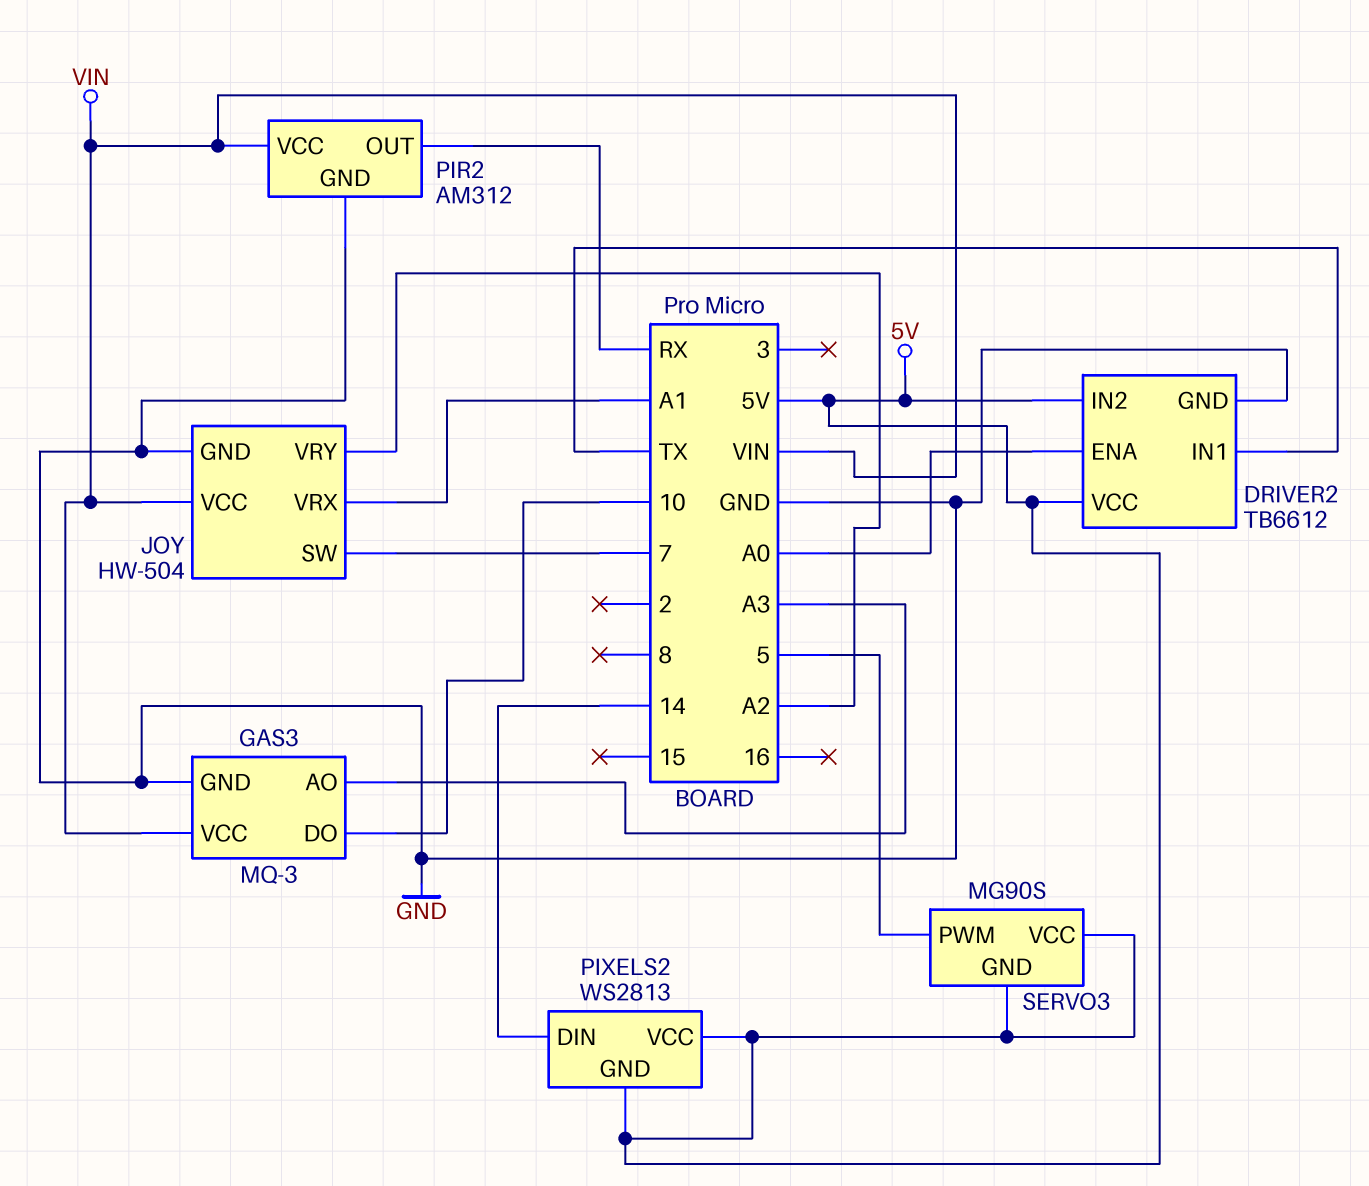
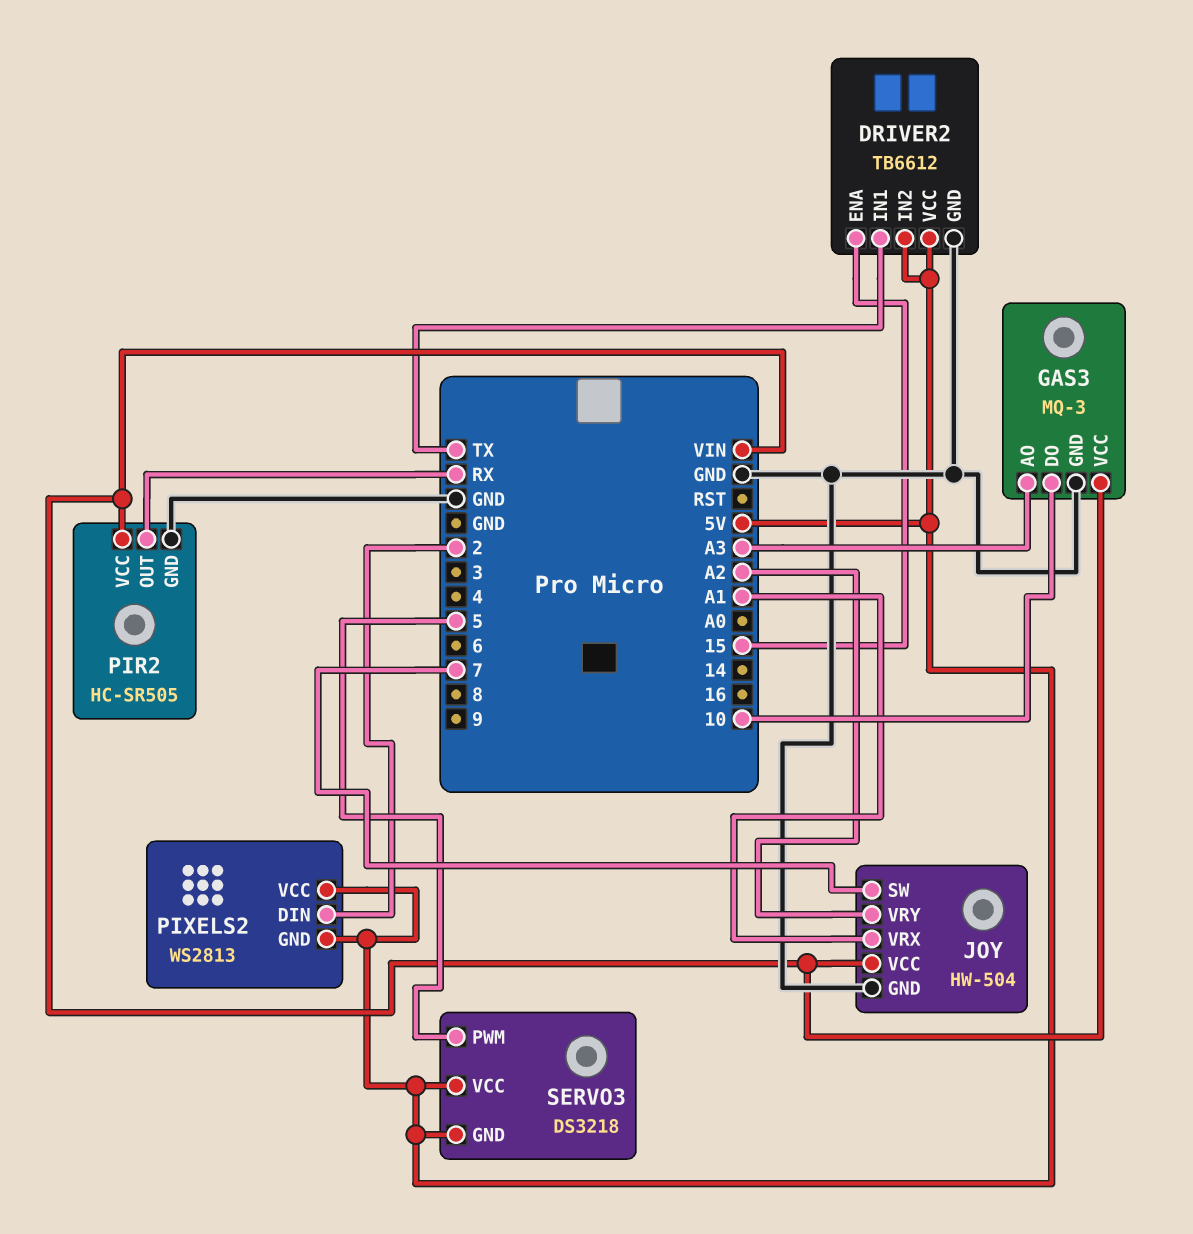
DRIVER2 pin ENA: A0 -> 15
PIR2: AM312 -> HC-SR505
PIXELS2 pin DIN: 14 -> 2
SERVO3: MG90S -> DS3218

